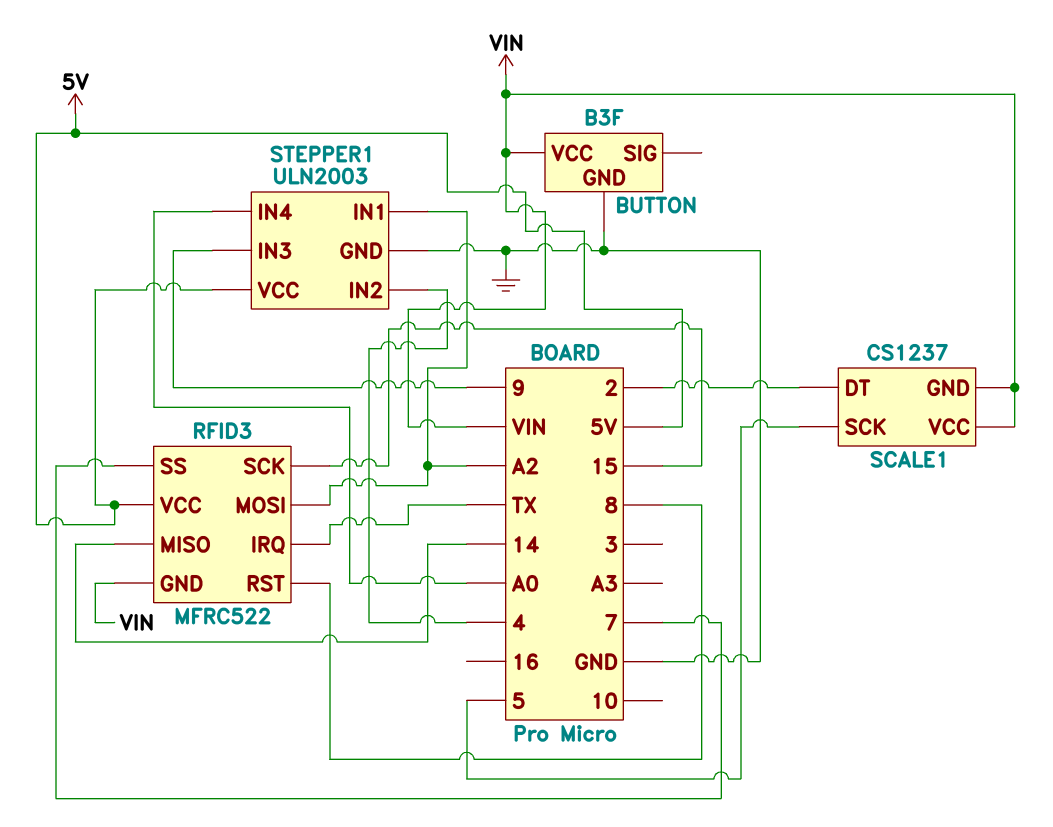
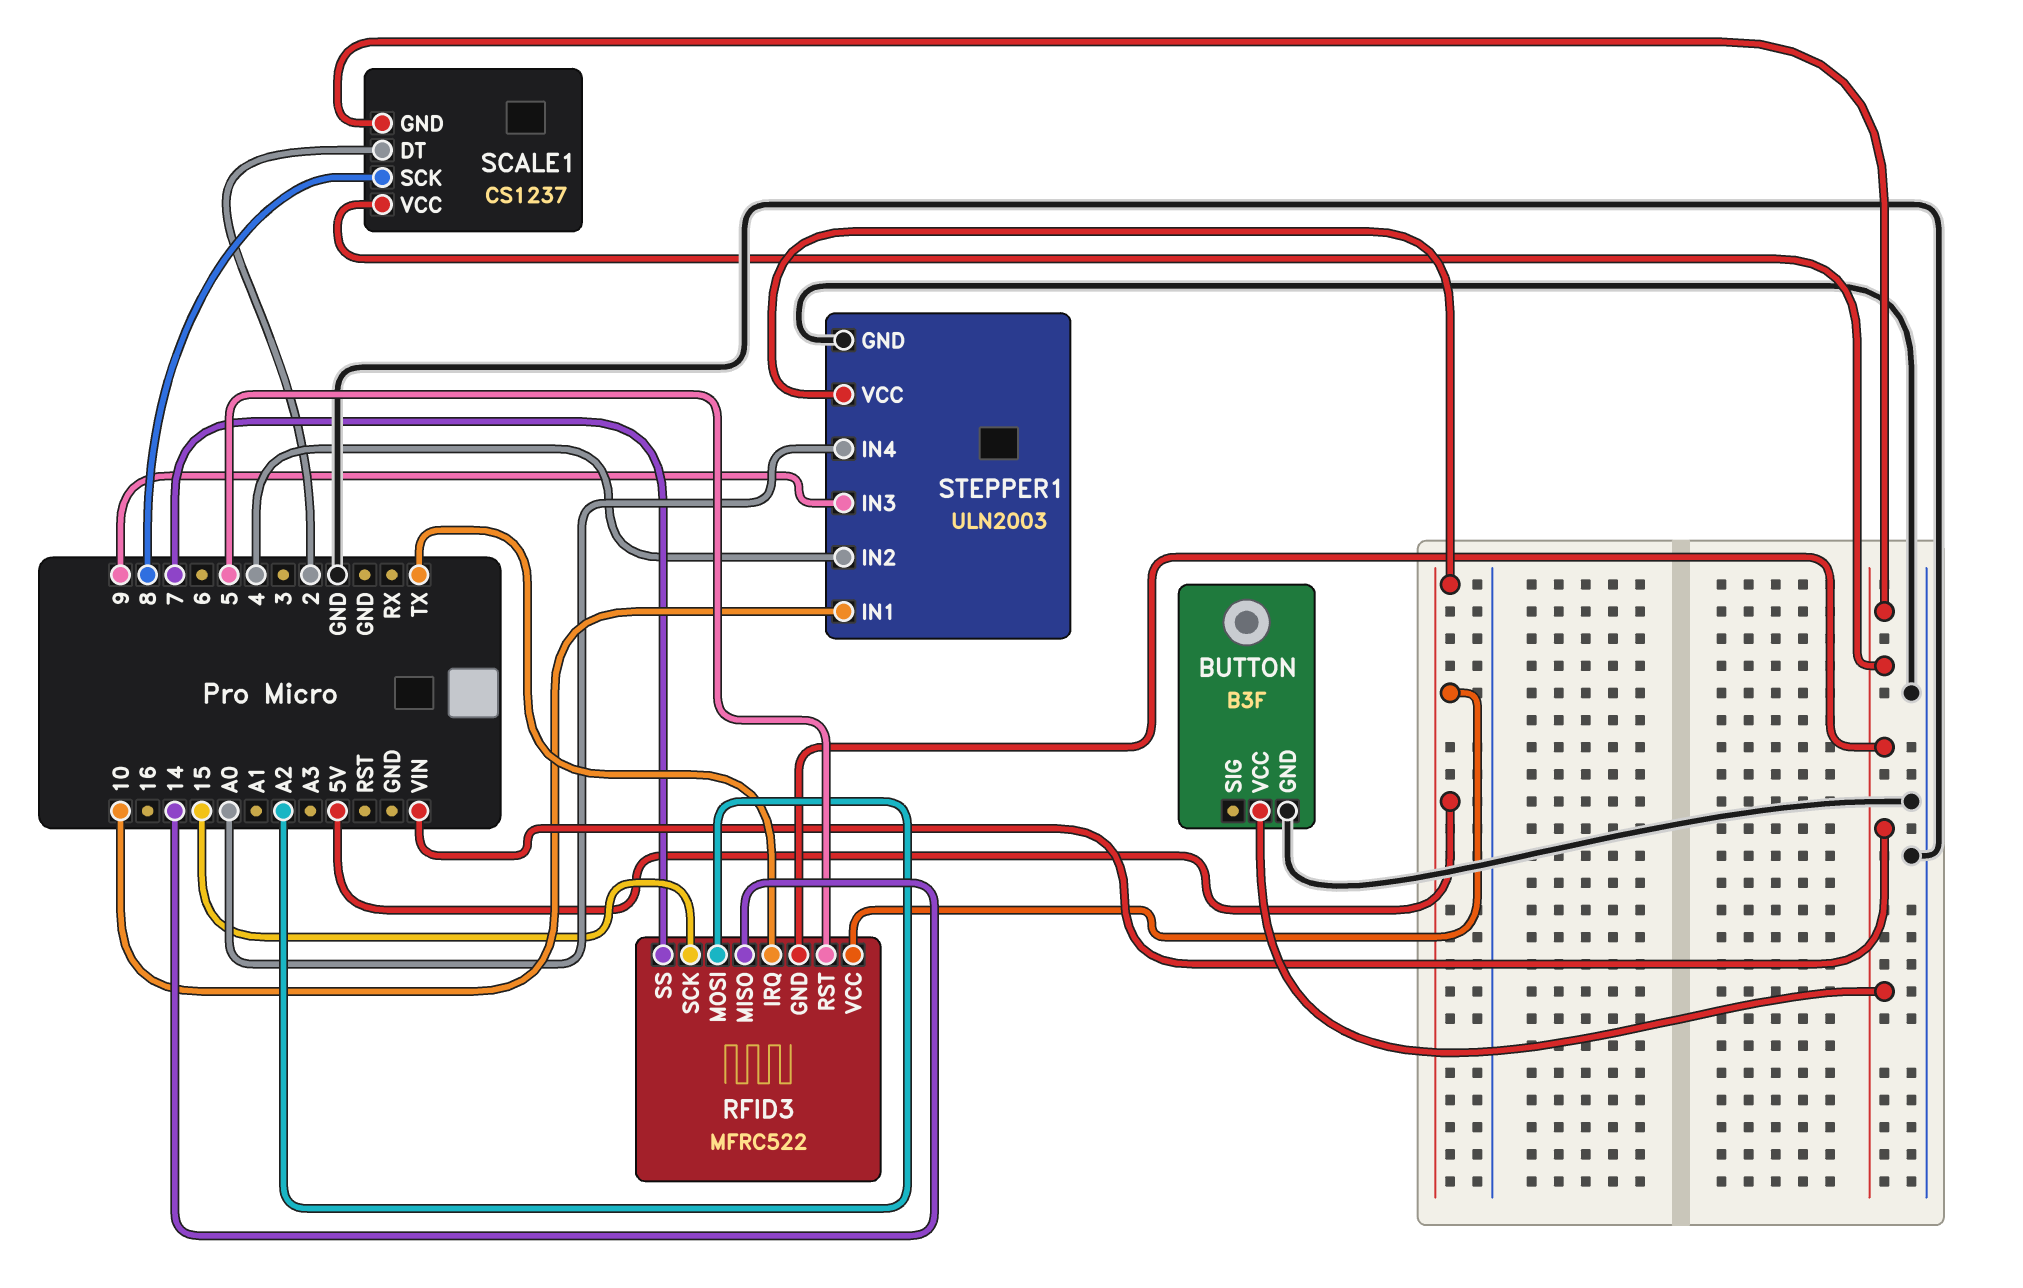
RFID3 pin RST: 8 -> 5
SCALE1 pin SCK: 5 -> 8
STEPPER1 pin IN1: A2 -> 10

